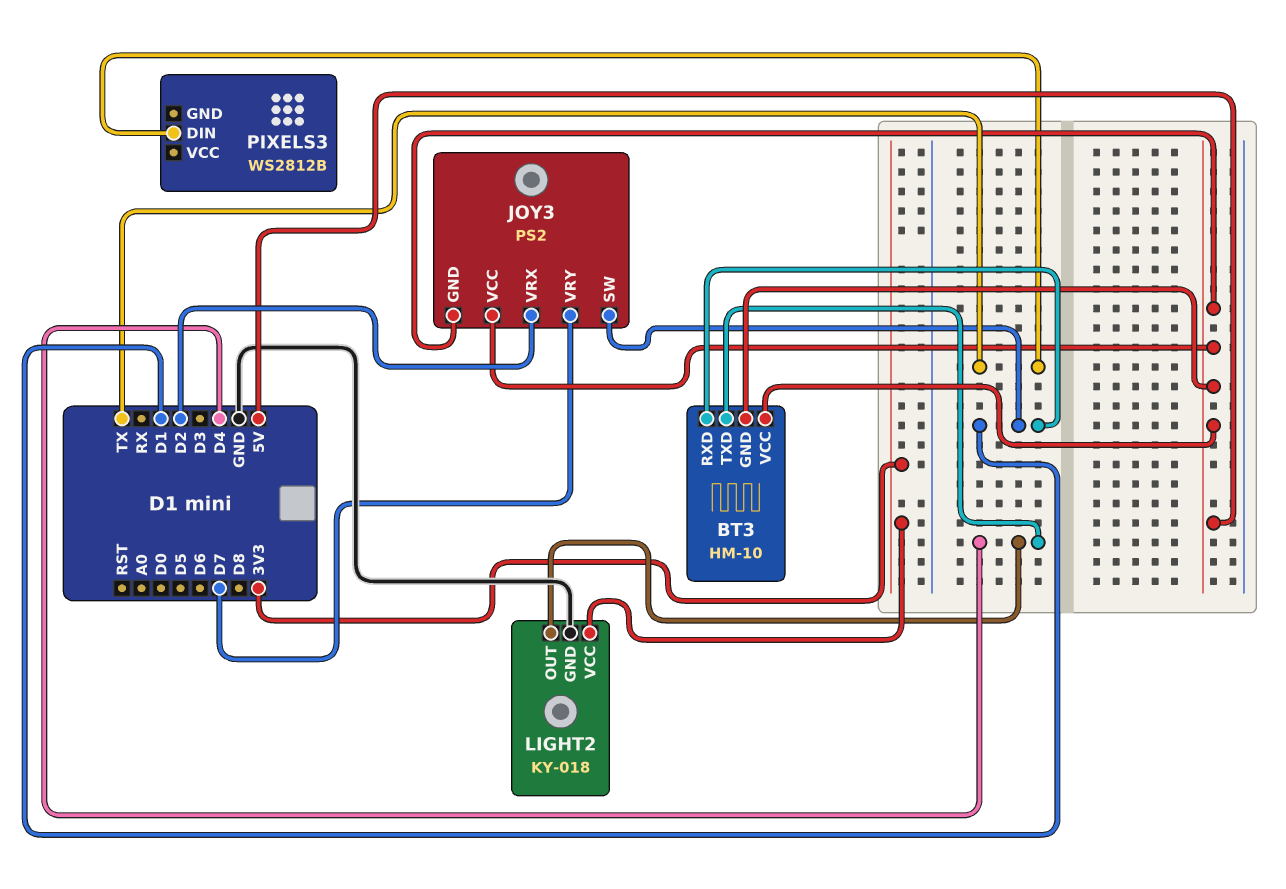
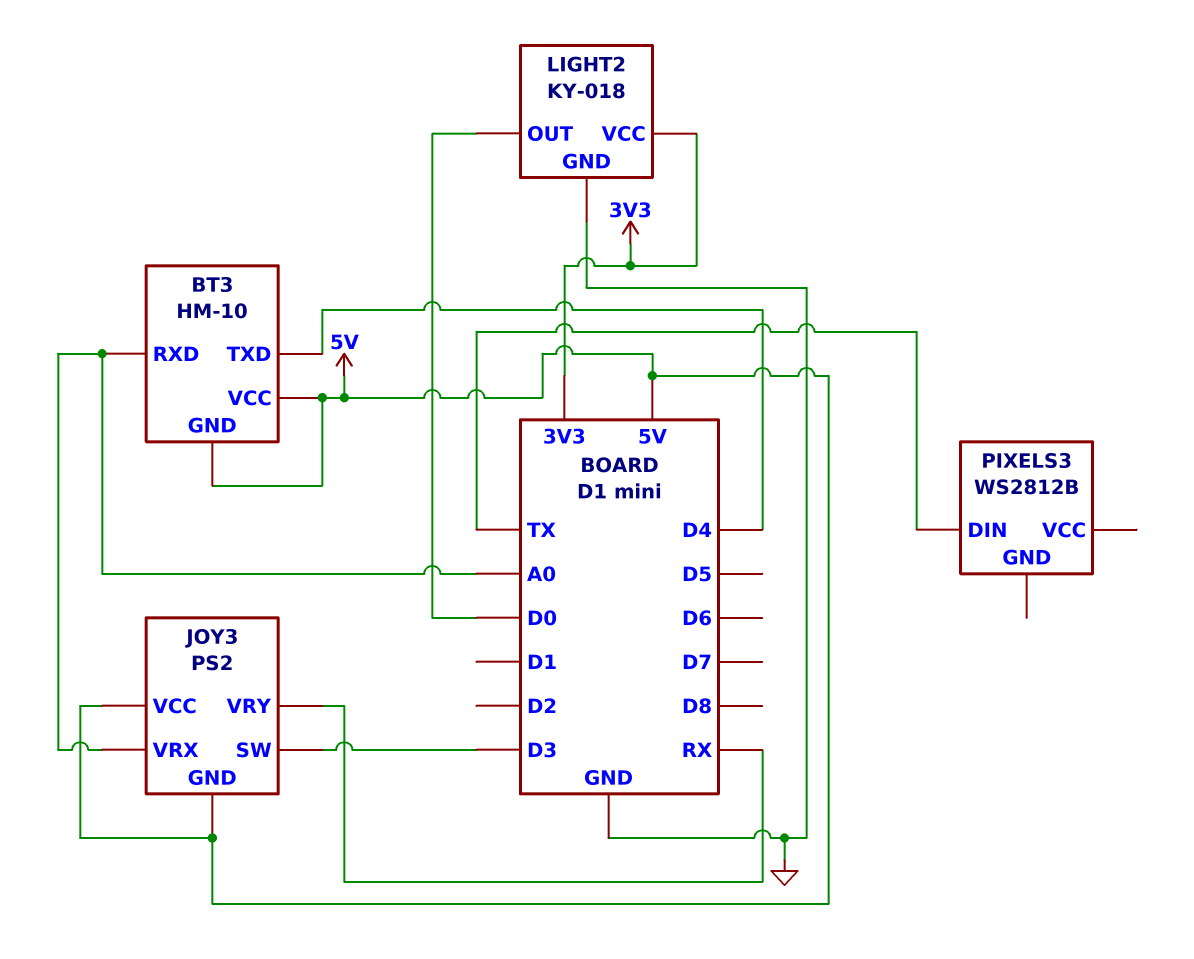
BT3 pin RXD: D1 -> A0
JOY3 pin SW: D1 -> D3
JOY3 pin VRX: D2 -> A0
JOY3 pin VRY: D7 -> RX
LIGHT2 pin OUT: D4 -> D0

